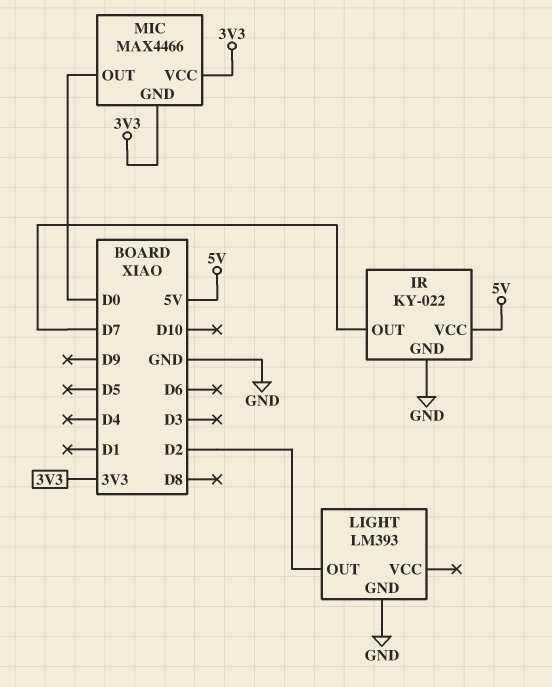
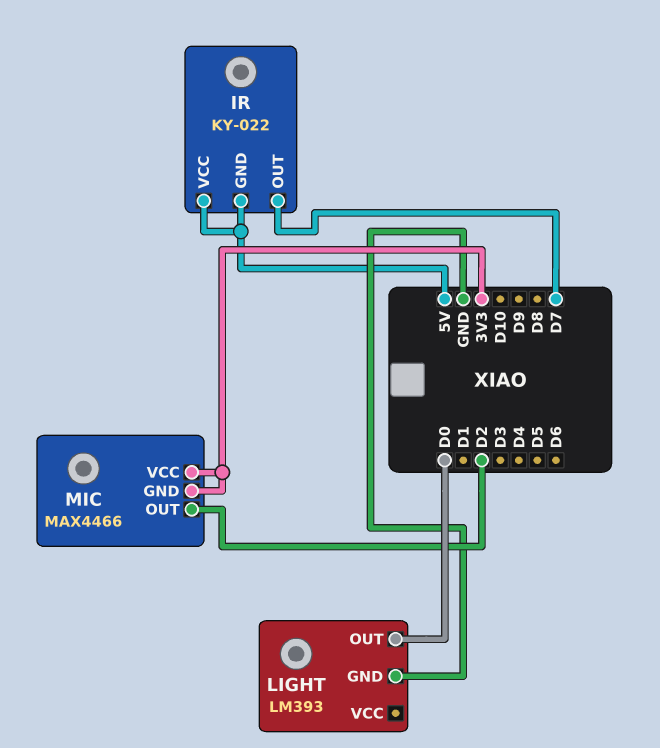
IR pin GND: GND -> 5V
LIGHT pin OUT: D2 -> D0
MIC pin OUT: D0 -> D2

